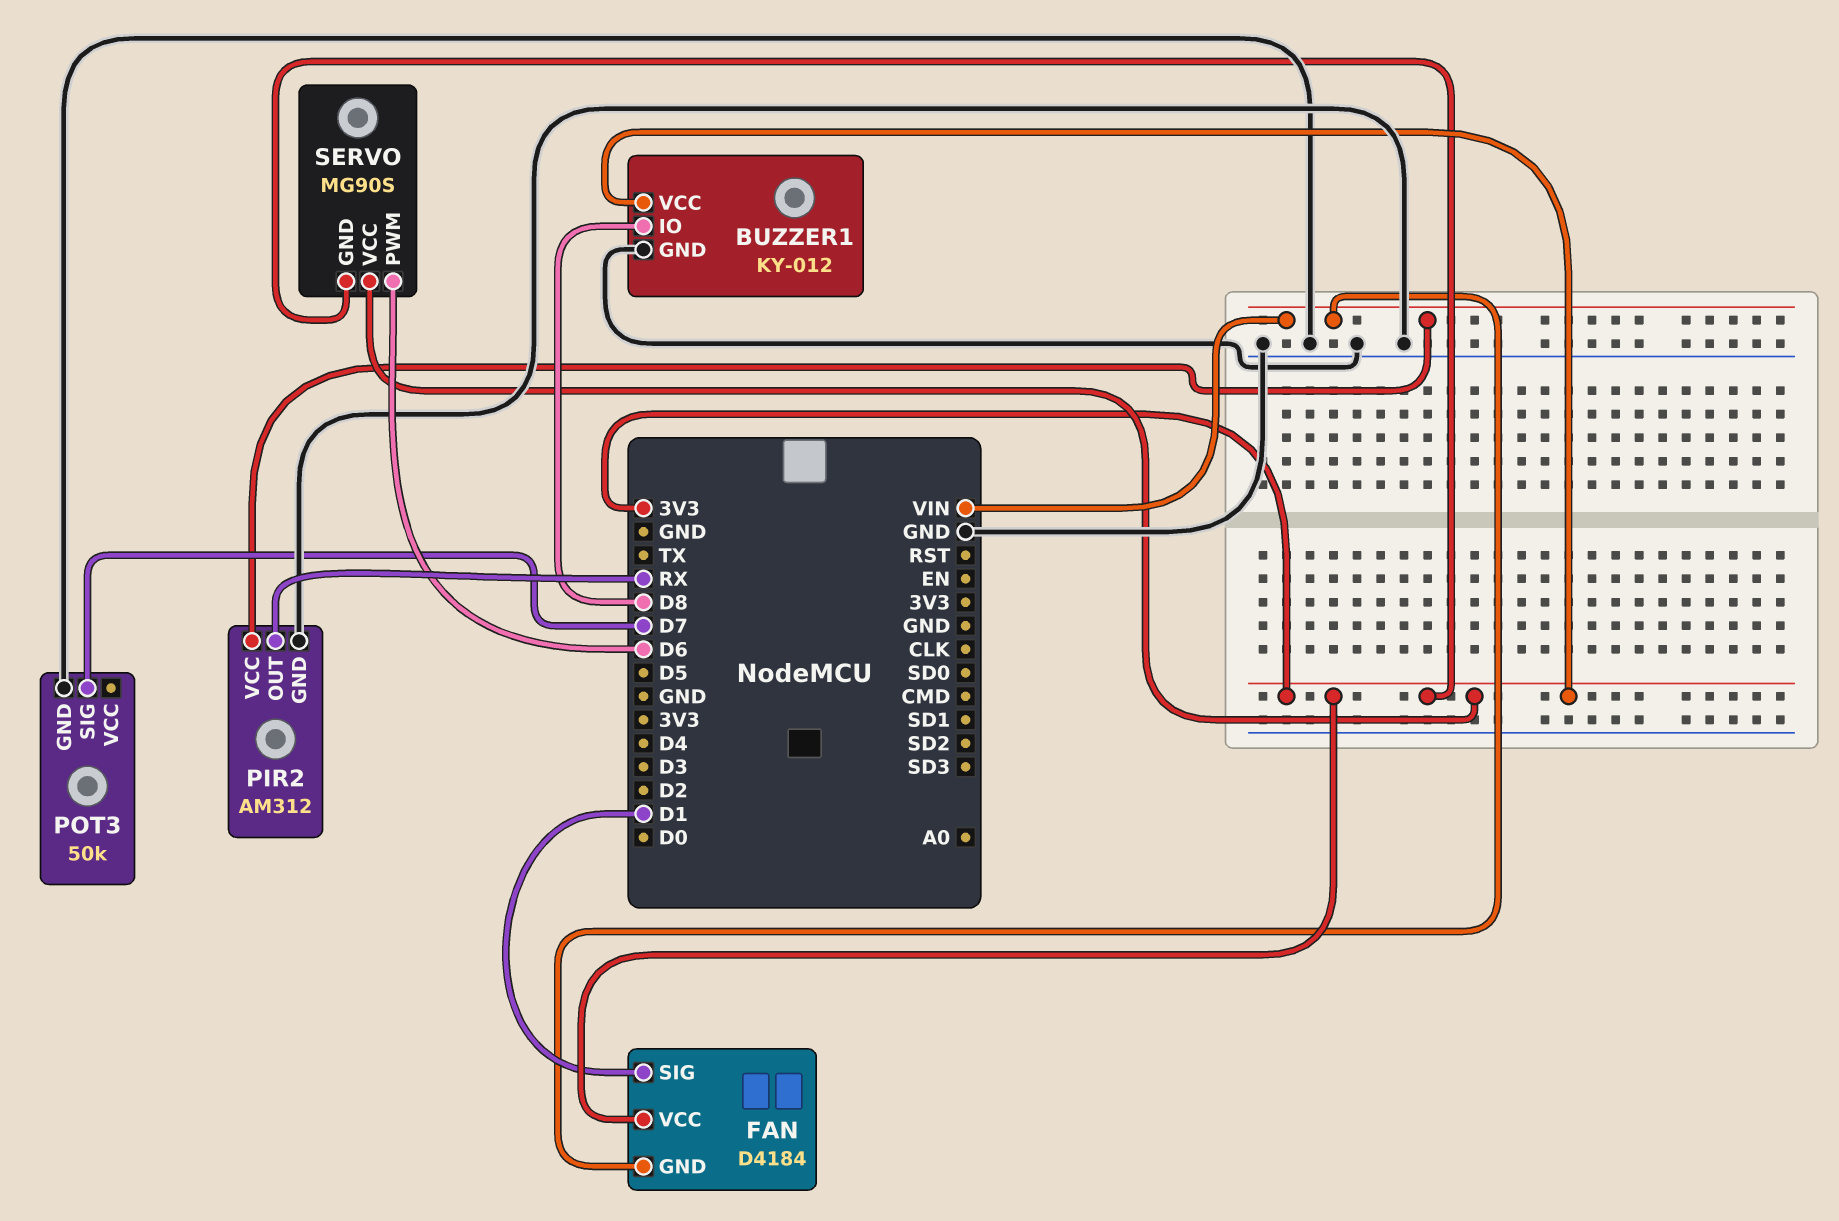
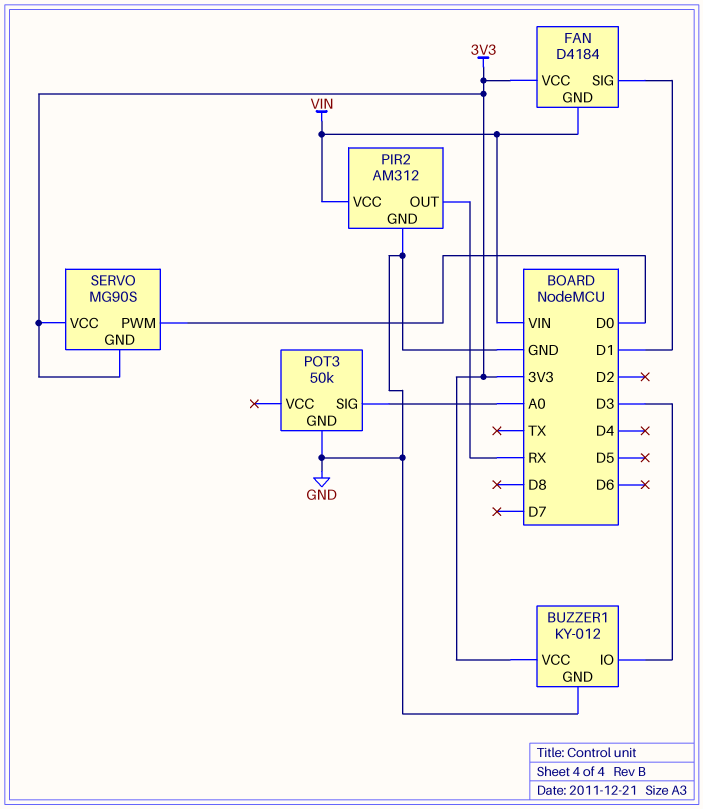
BUZZER1 pin IO: D8 -> D3
POT3 pin SIG: D7 -> A0
SERVO pin PWM: D6 -> D0

